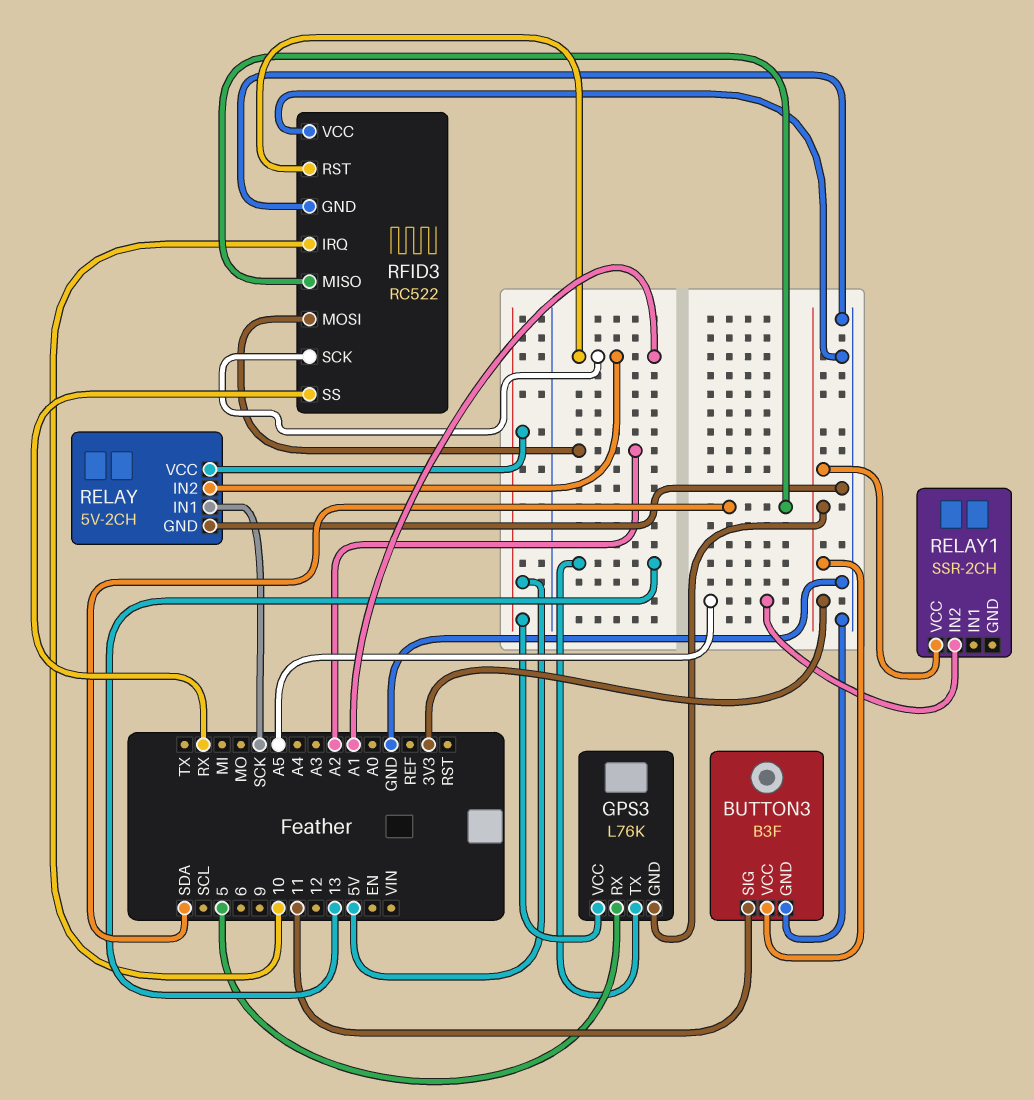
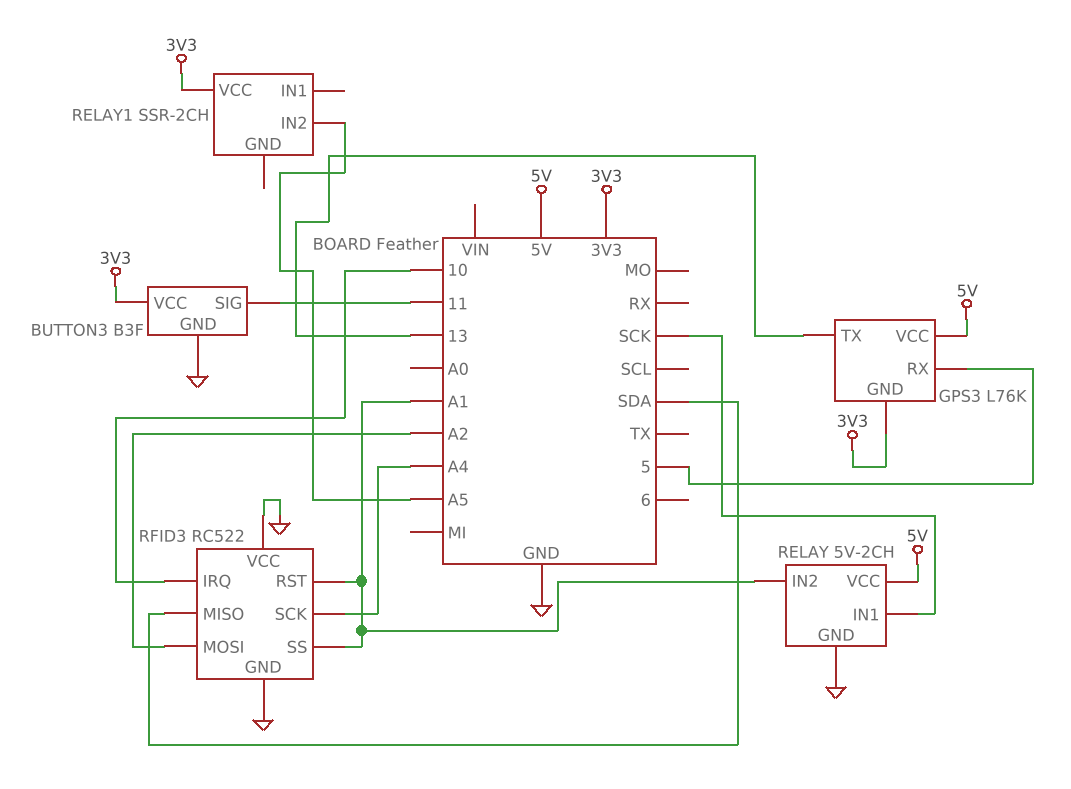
RFID3 pin SCK: A1 -> A4
RFID3 pin SS: RX -> A1

